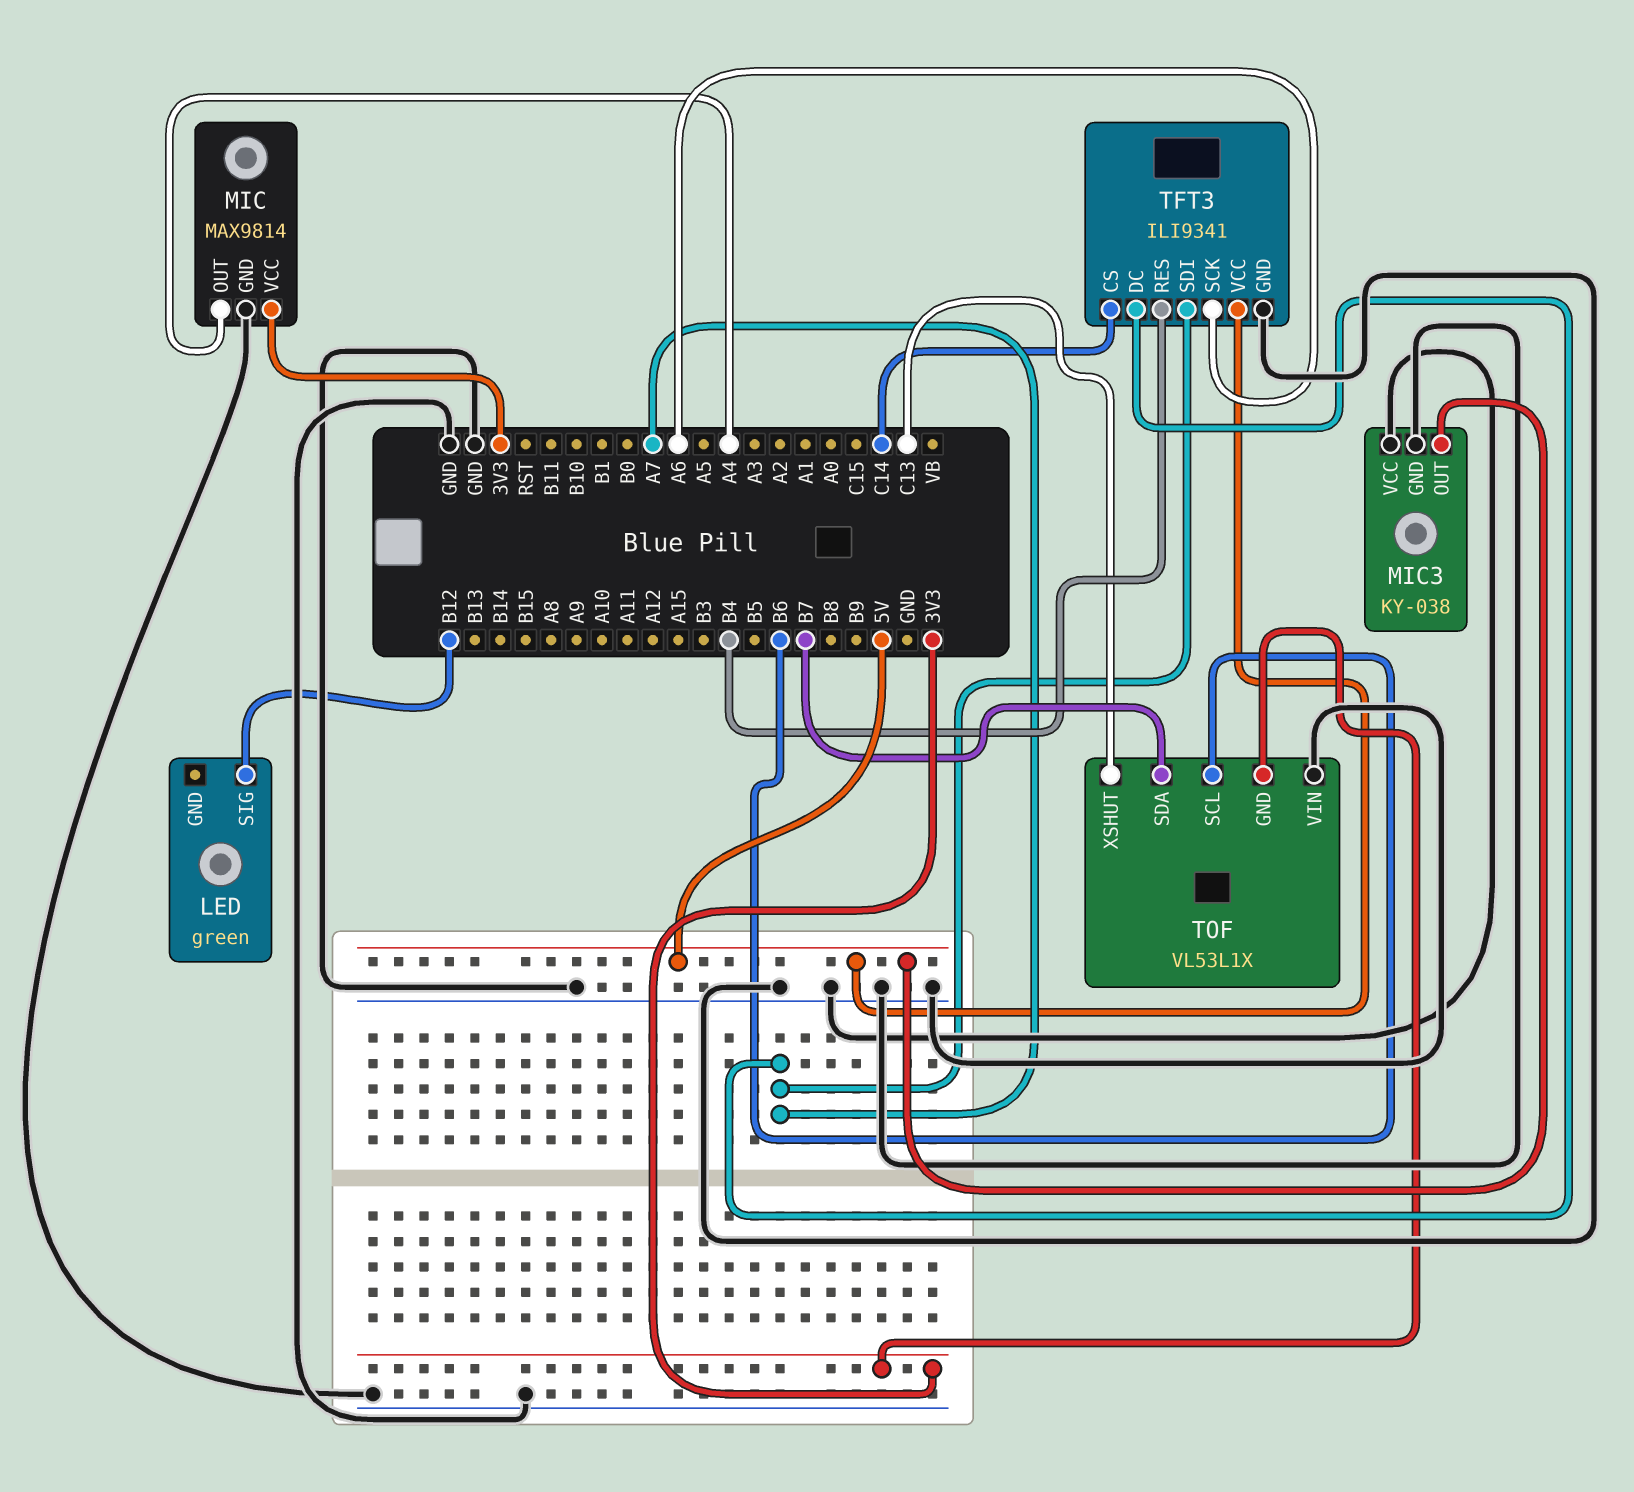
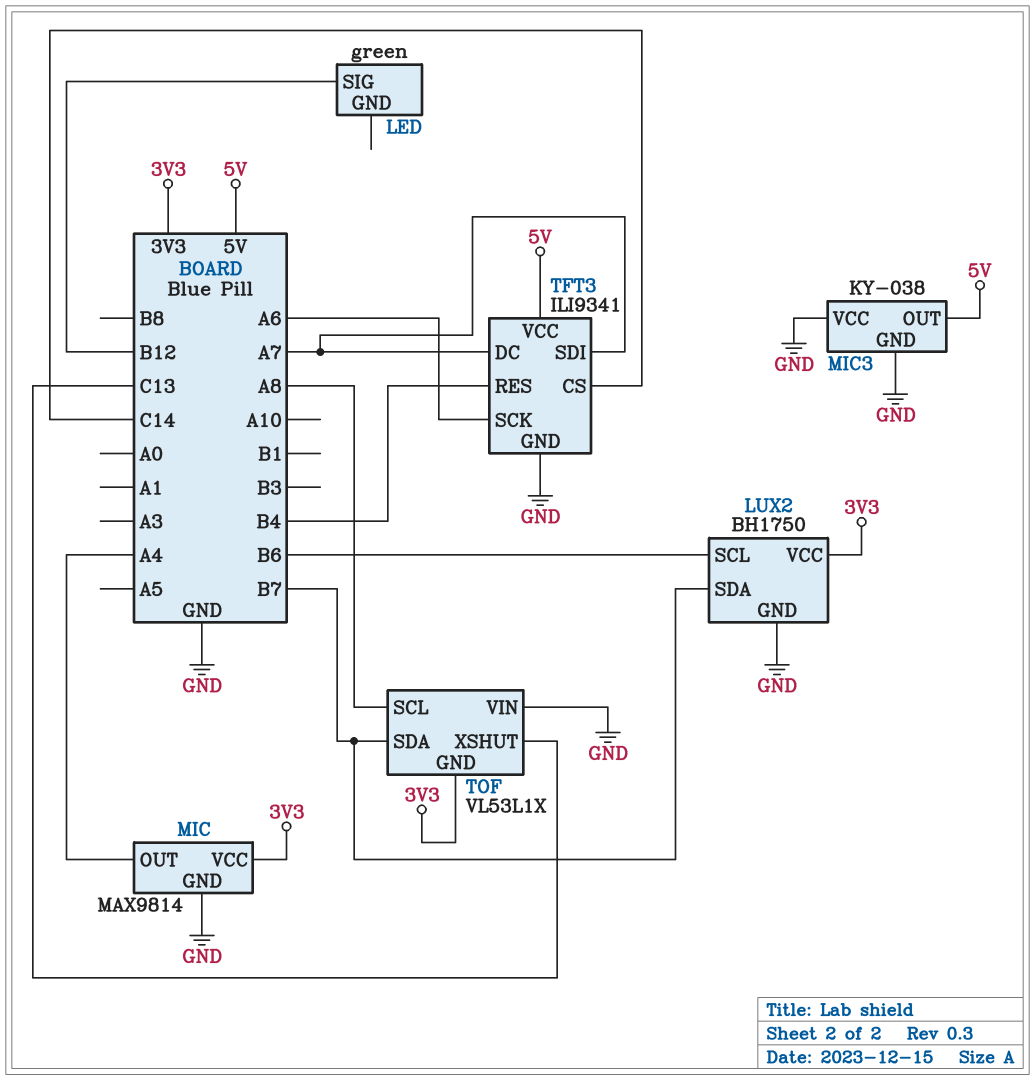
LUX2: none -> BH1750
LUX2 pin GND: none -> GND
LUX2 pin SCL: none -> B6
LUX2 pin SDA: none -> B7
LUX2 pin VCC: none -> 3V3
TOF pin SCL: B6 -> A8

